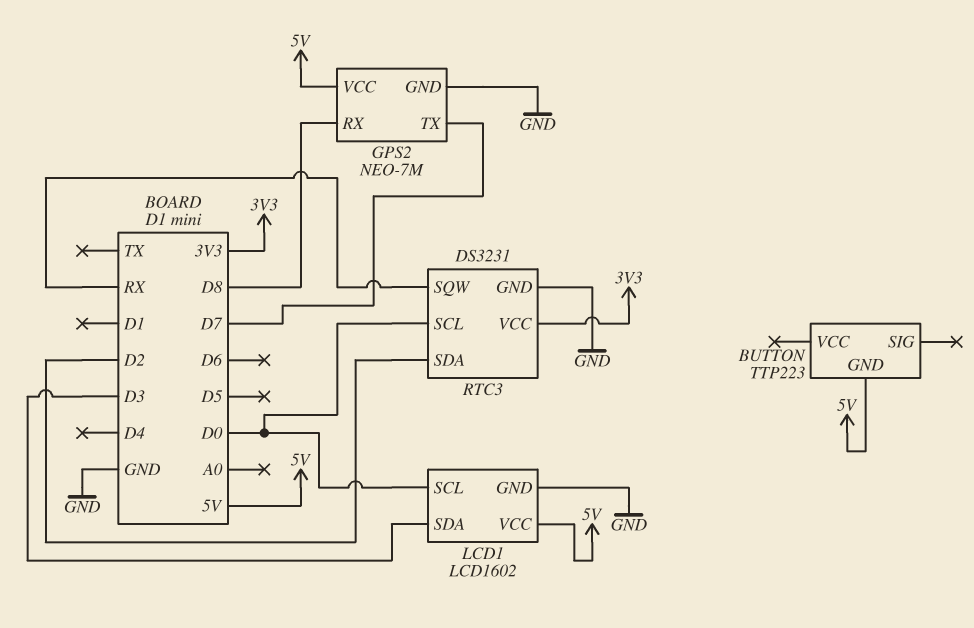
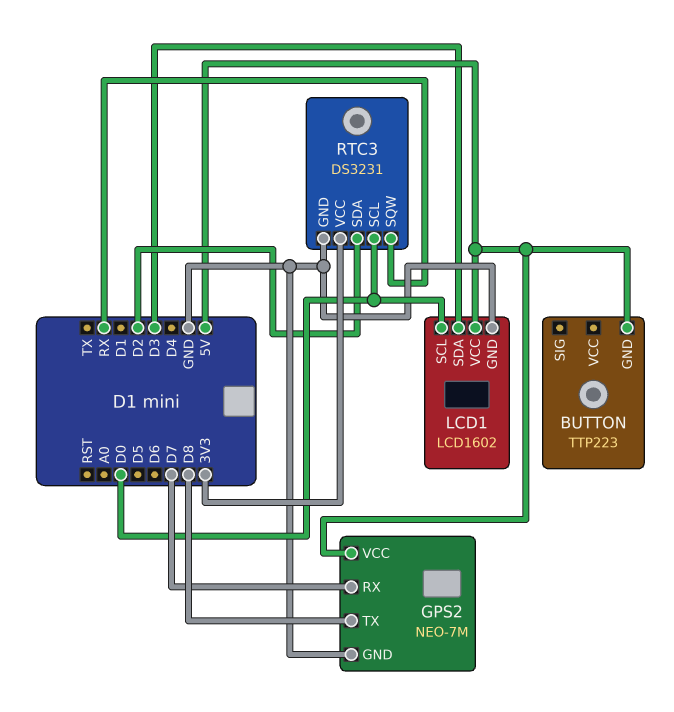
GPS2 pin RX: D8 -> D7
GPS2 pin TX: D7 -> D8

